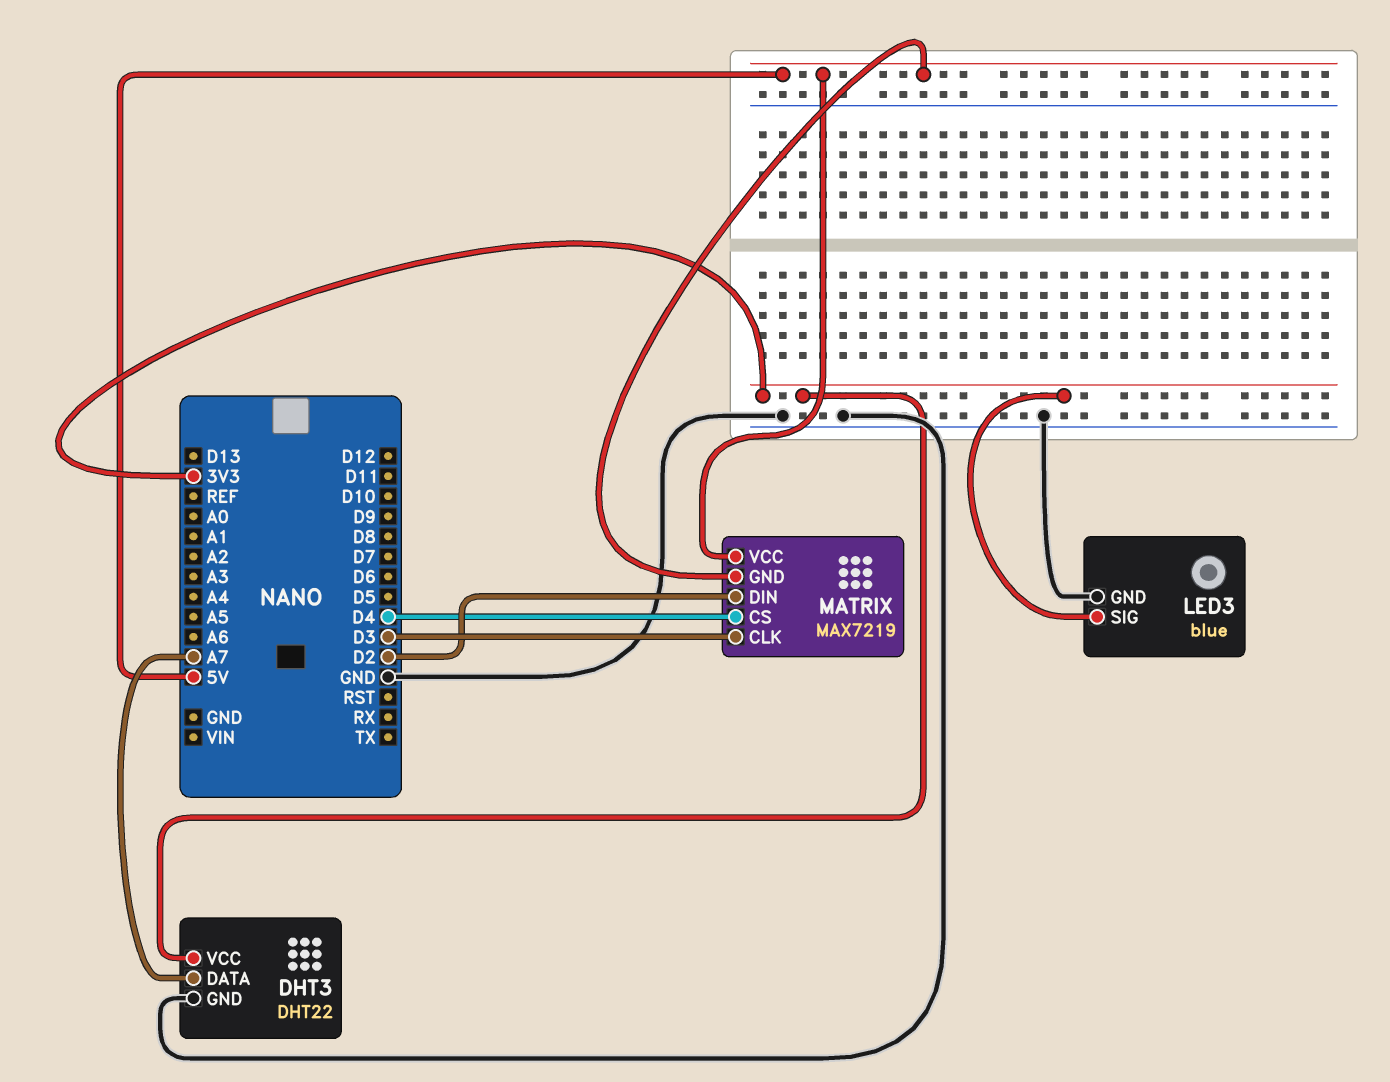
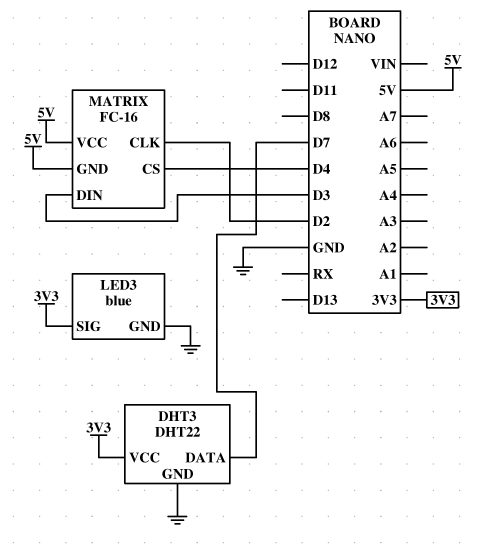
DHT3 pin DATA: A7 -> D7
MATRIX: MAX7219 -> FC-16
MATRIX pin CLK: D3 -> D2
MATRIX pin DIN: D2 -> D3

